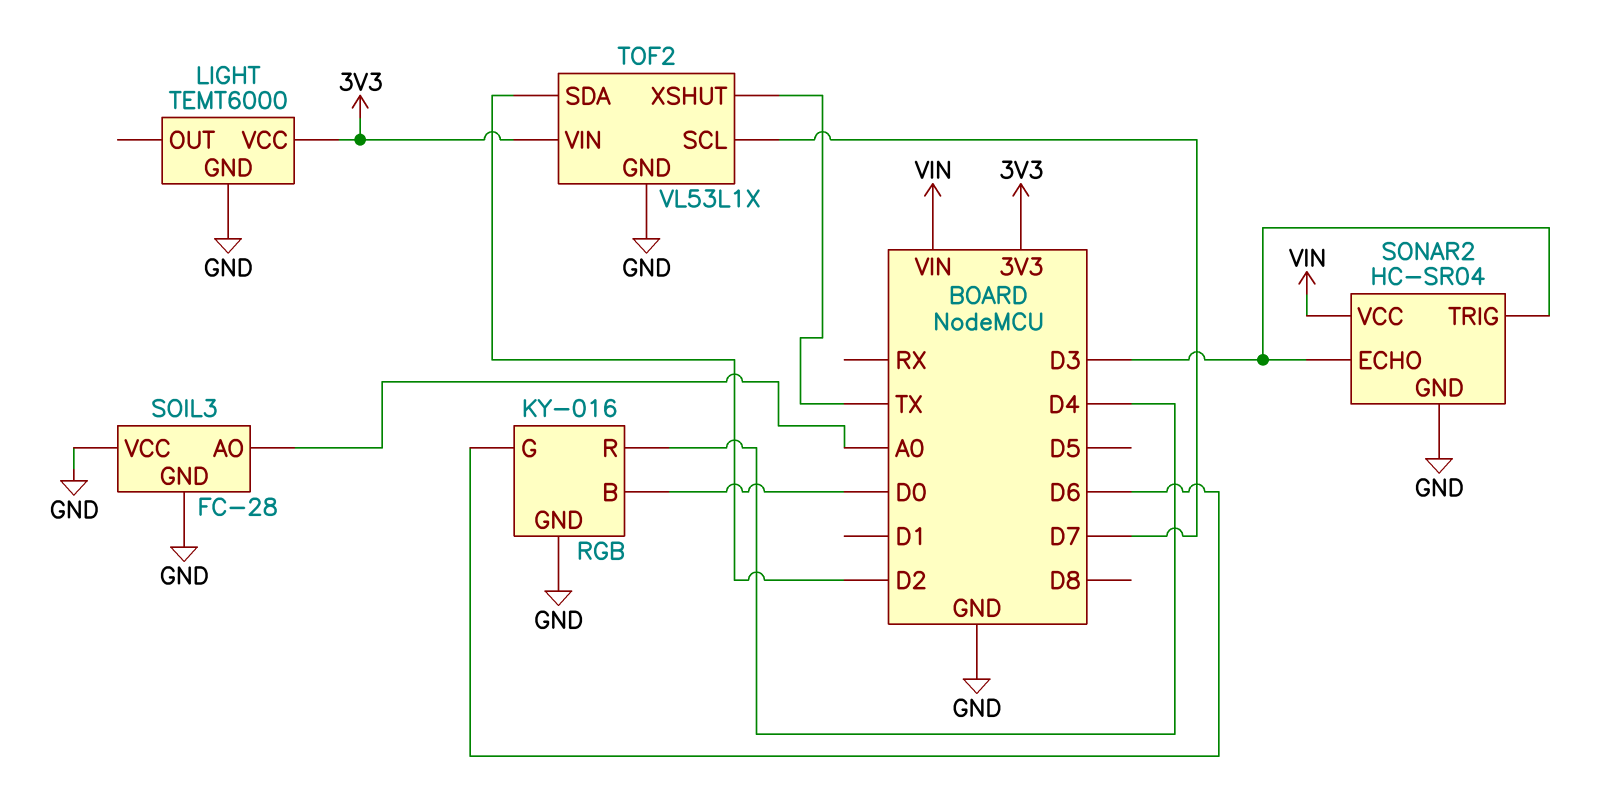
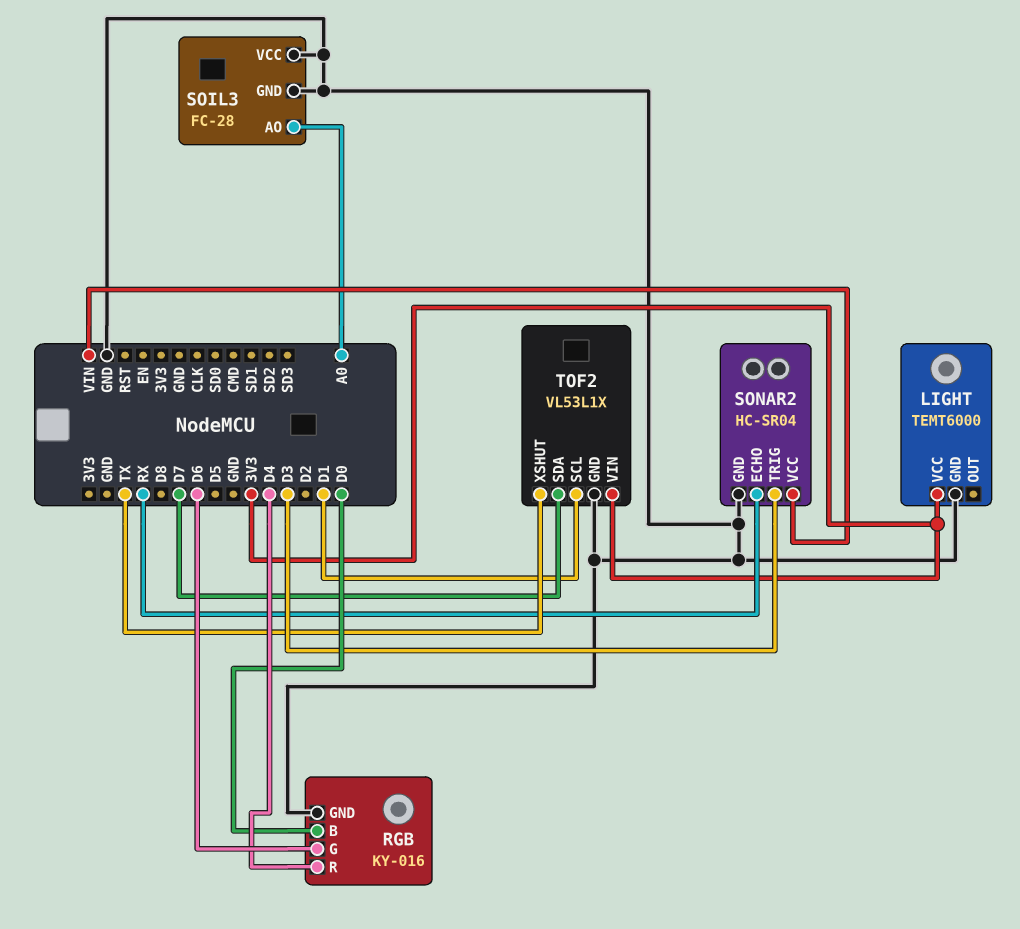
SONAR2 pin ECHO: D3 -> RX
TOF2 pin SCL: D7 -> D1
TOF2 pin SDA: D2 -> D7

